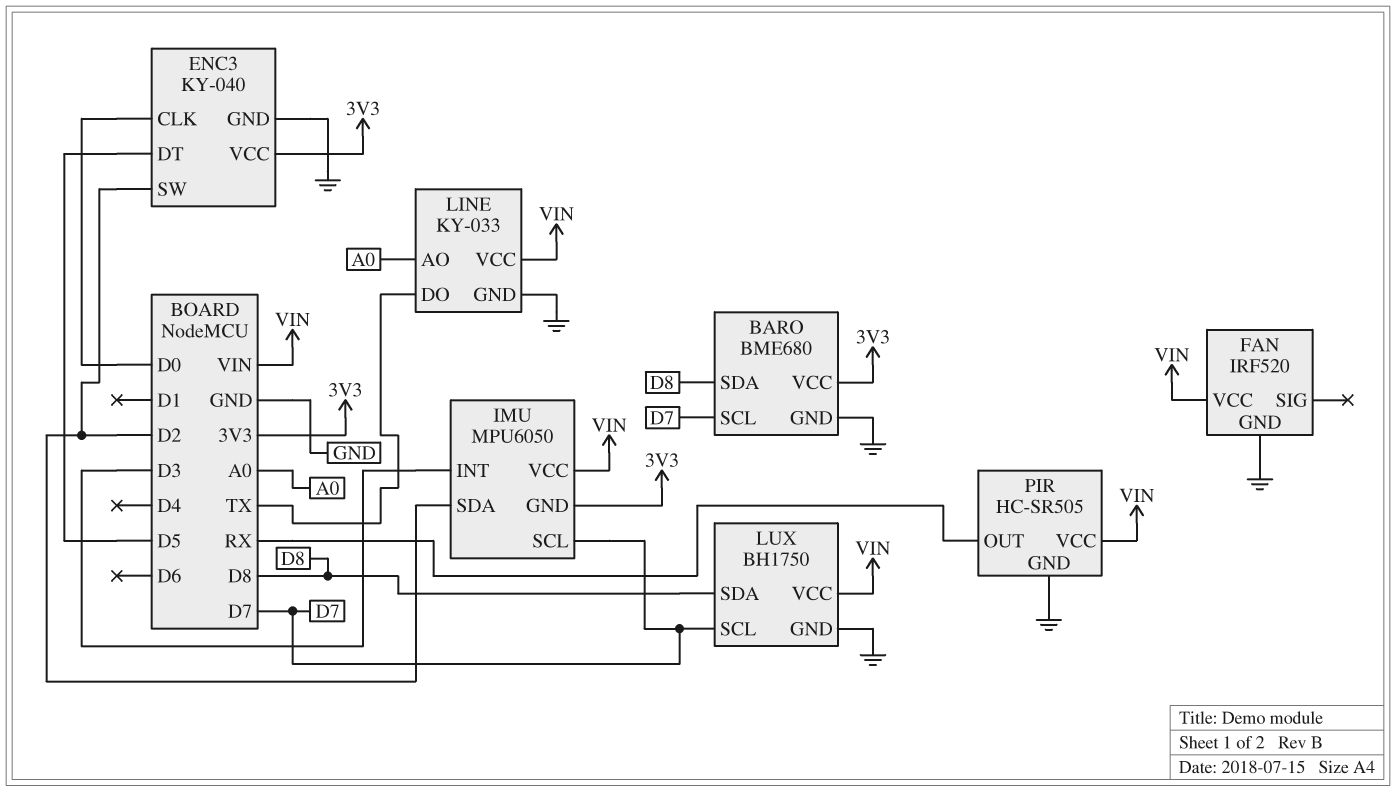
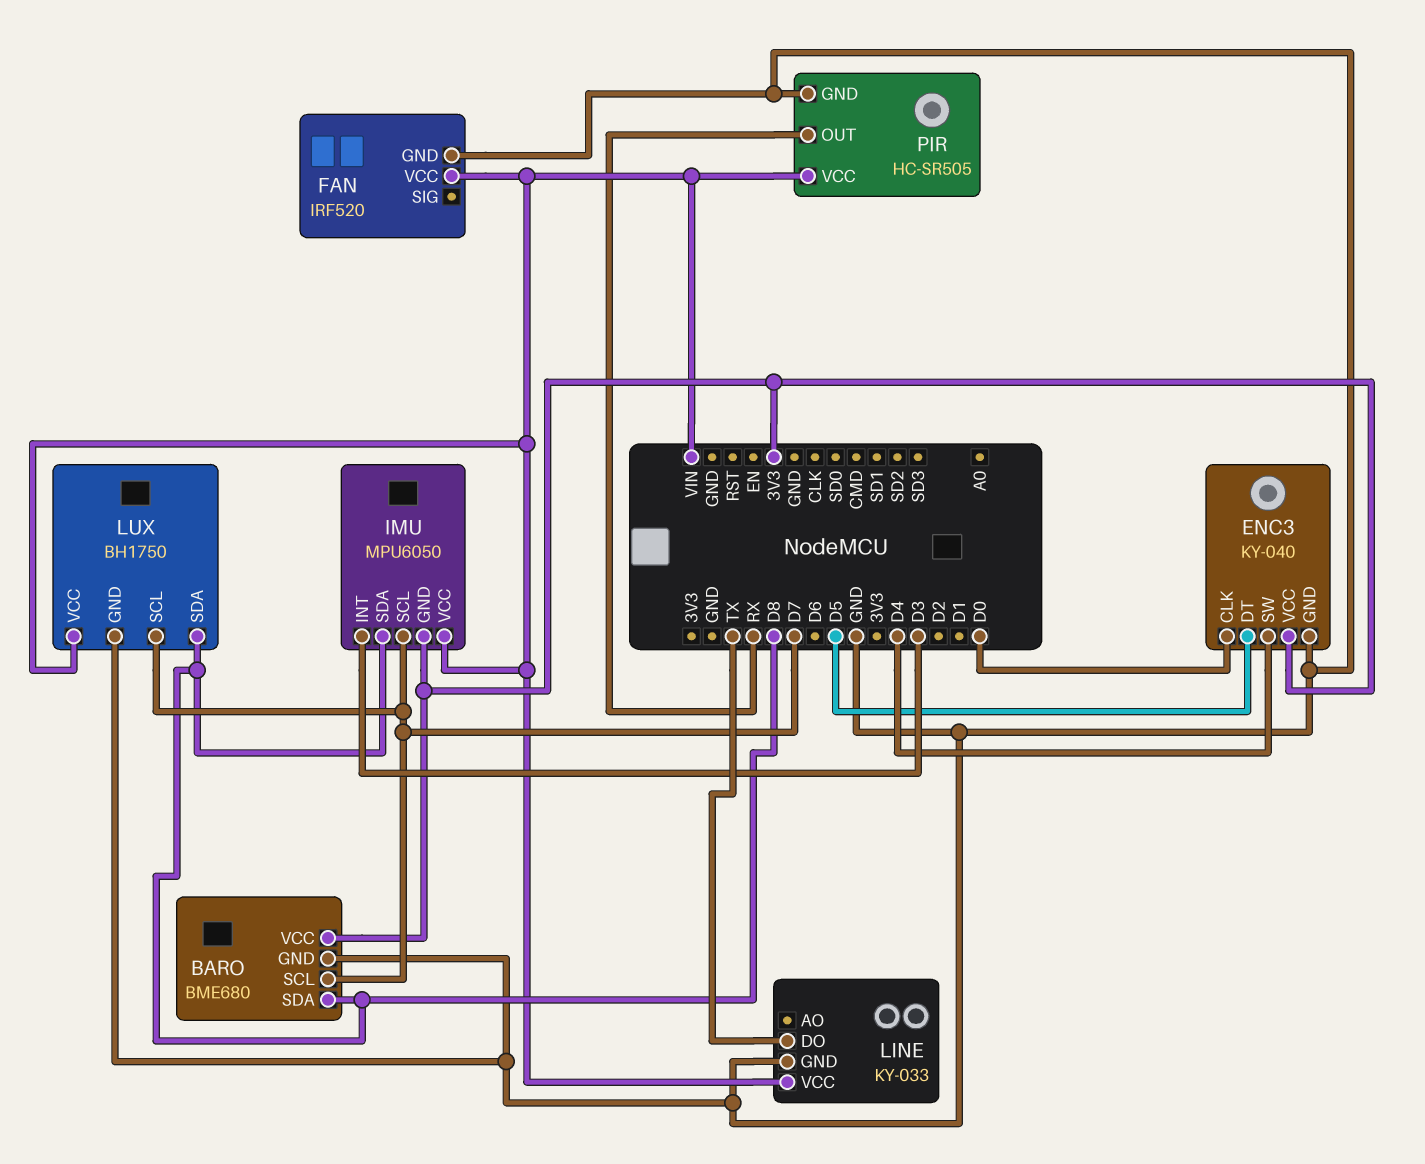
ENC3 pin SW: D2 -> D4
IMU pin SDA: D2 -> D8
LINE pin AO: A0 -> none

